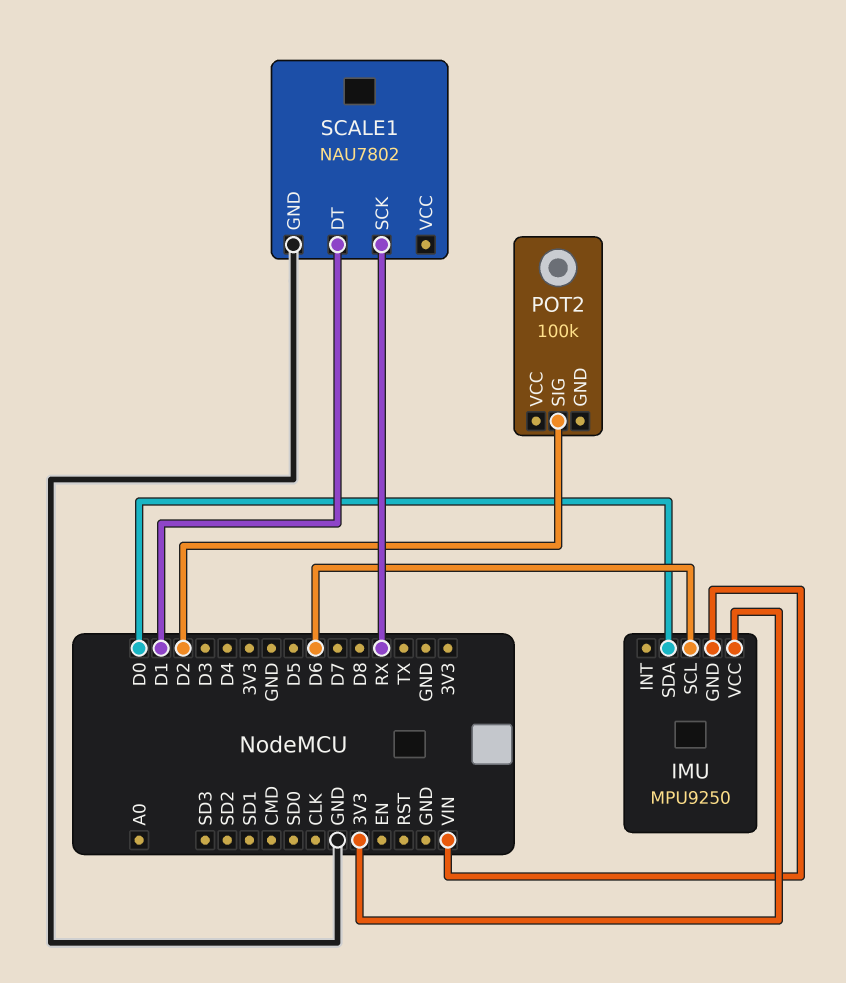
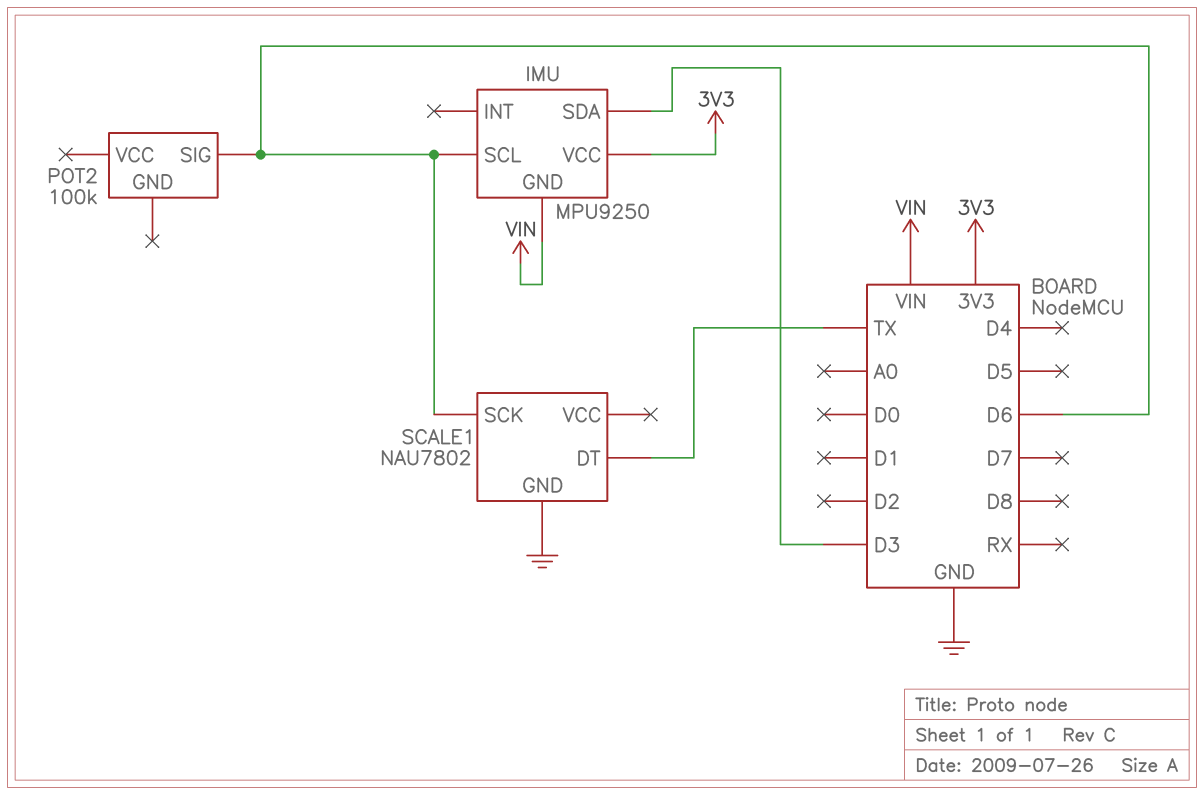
IMU pin SDA: D0 -> D3
POT2 pin SIG: D2 -> D6
SCALE1 pin DT: D1 -> TX
SCALE1 pin SCK: RX -> D6

